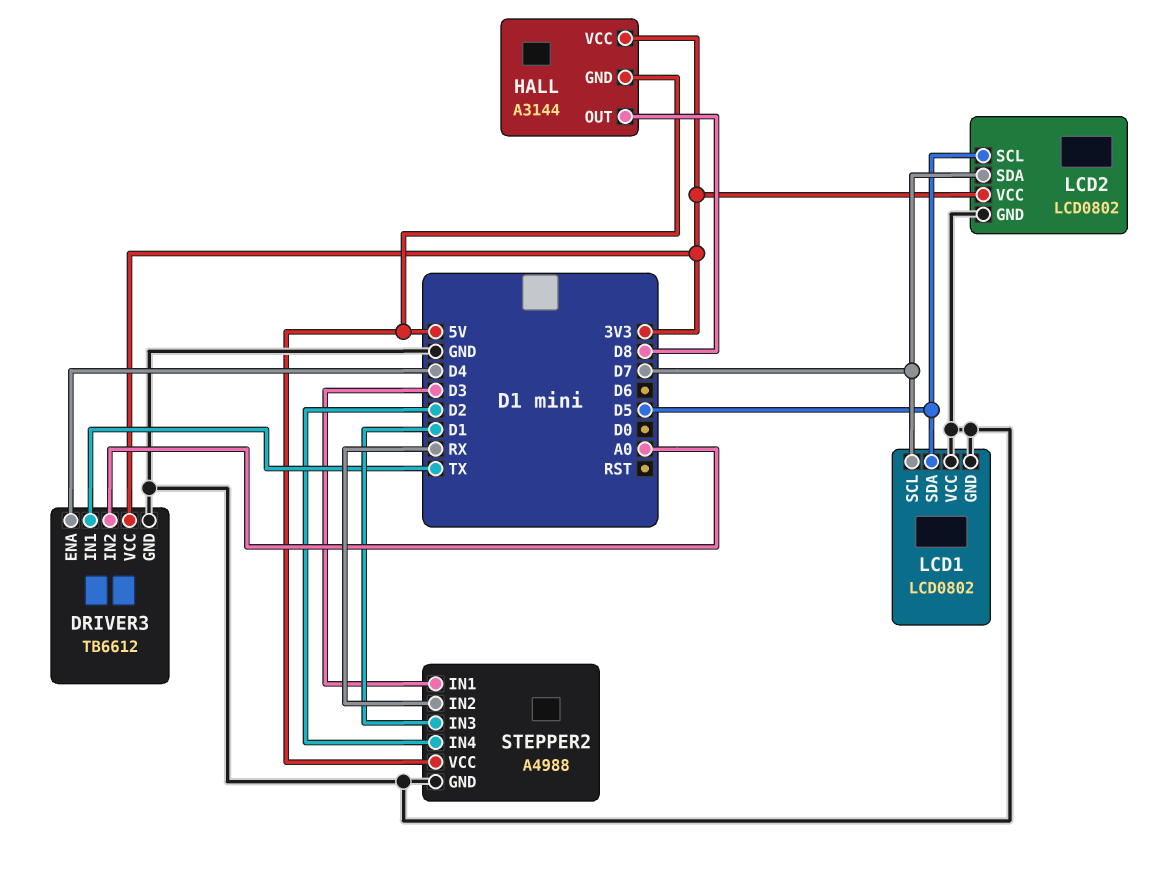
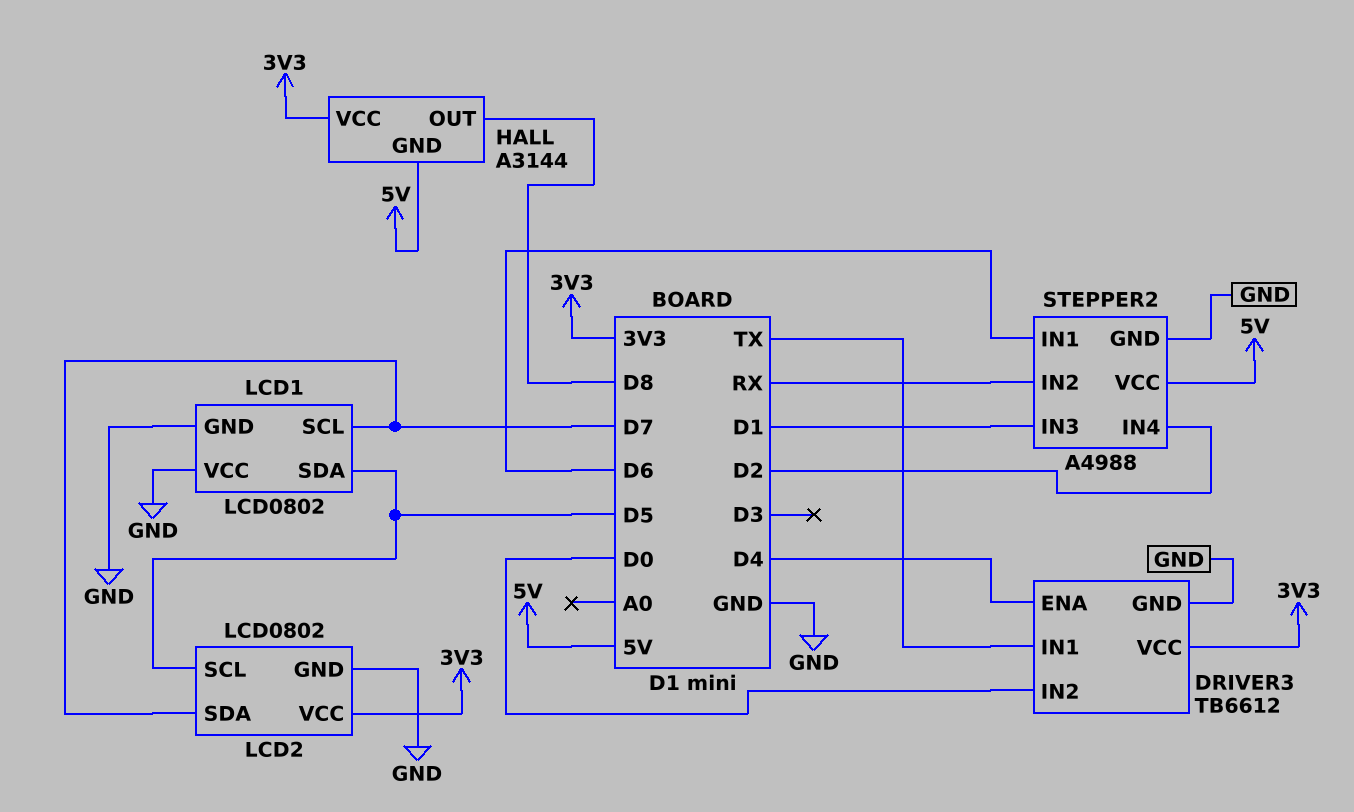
DRIVER3 pin IN2: A0 -> D0
STEPPER2 pin IN1: D3 -> D6

